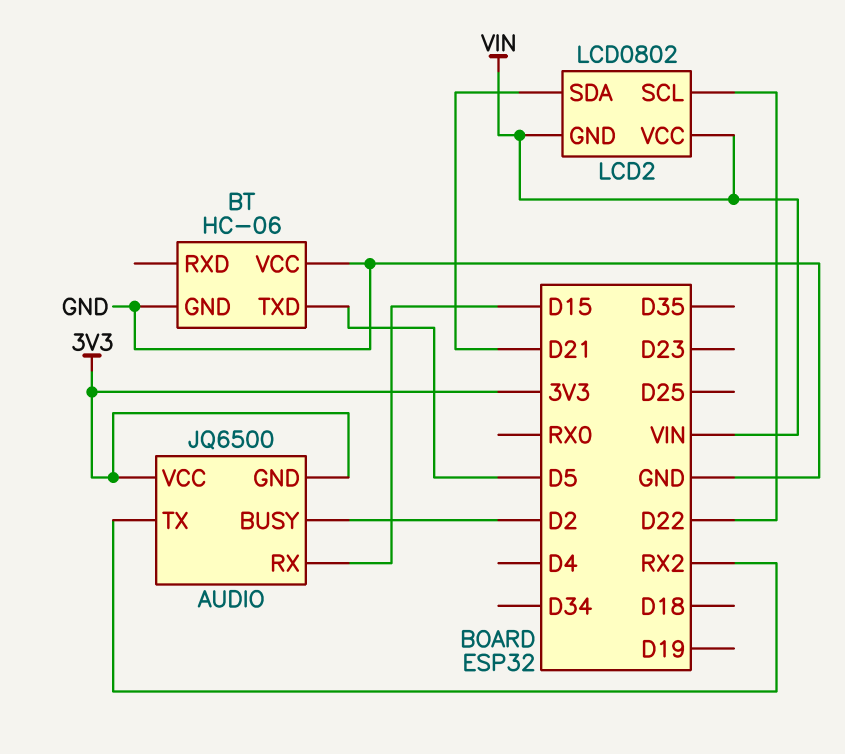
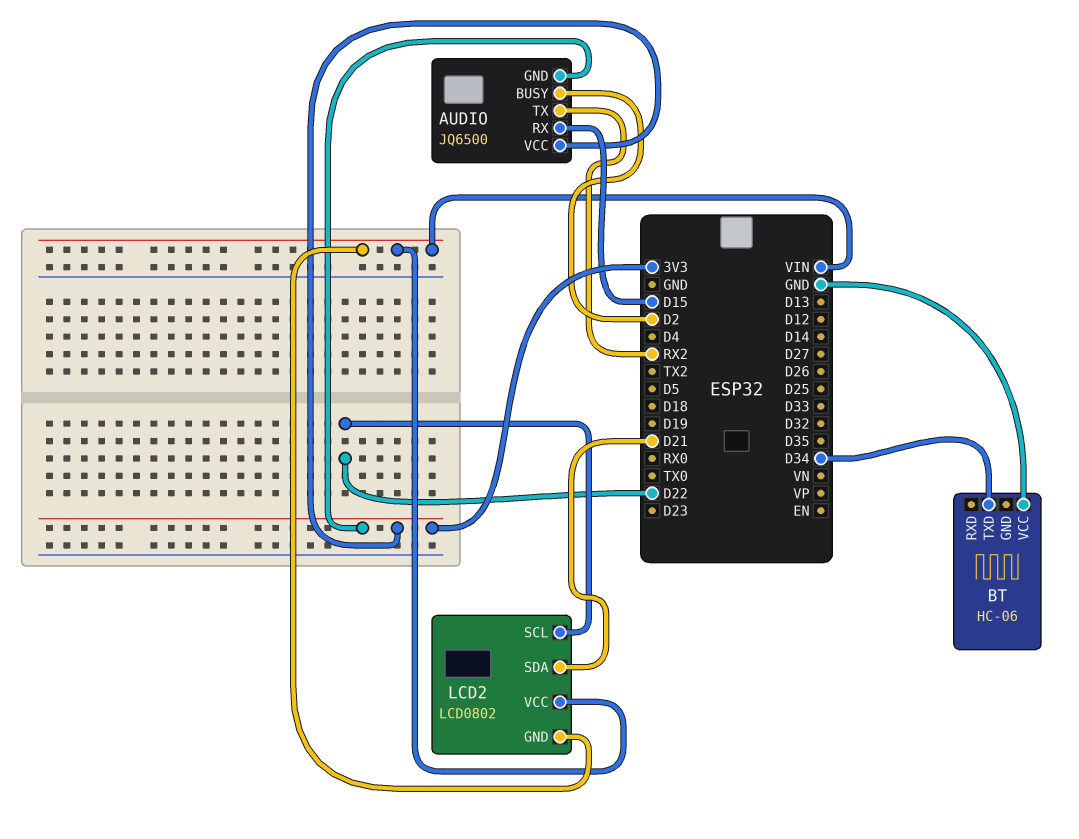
BT pin GND: GND -> none
BT pin TXD: D5 -> D34

